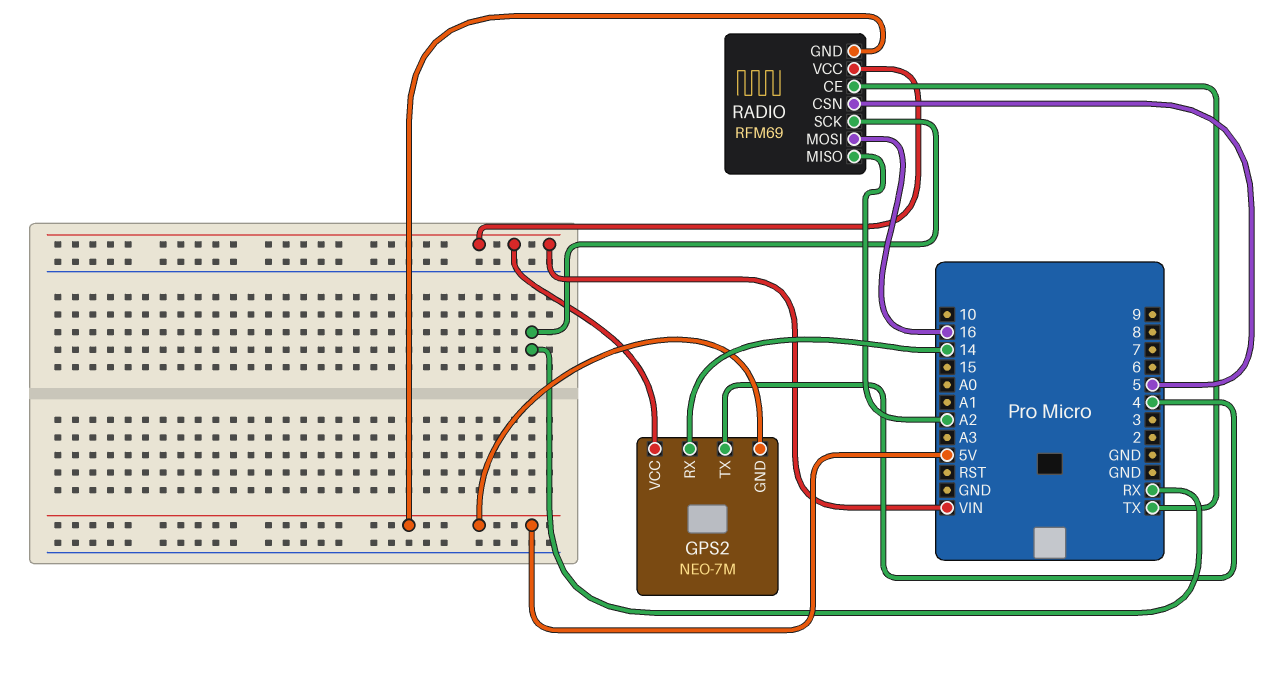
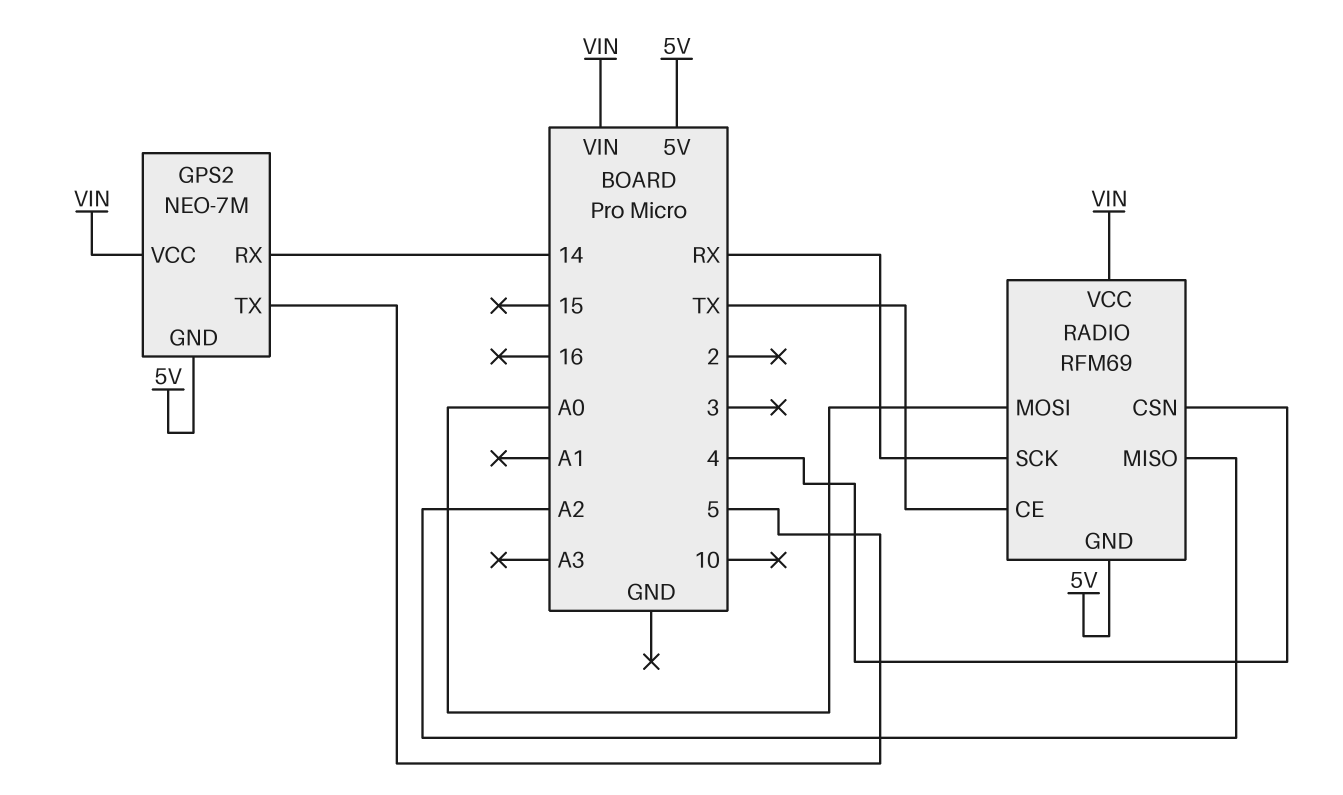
GPS2 pin TX: 4 -> 5
RADIO pin CSN: 5 -> 4
RADIO pin MOSI: 16 -> A0

